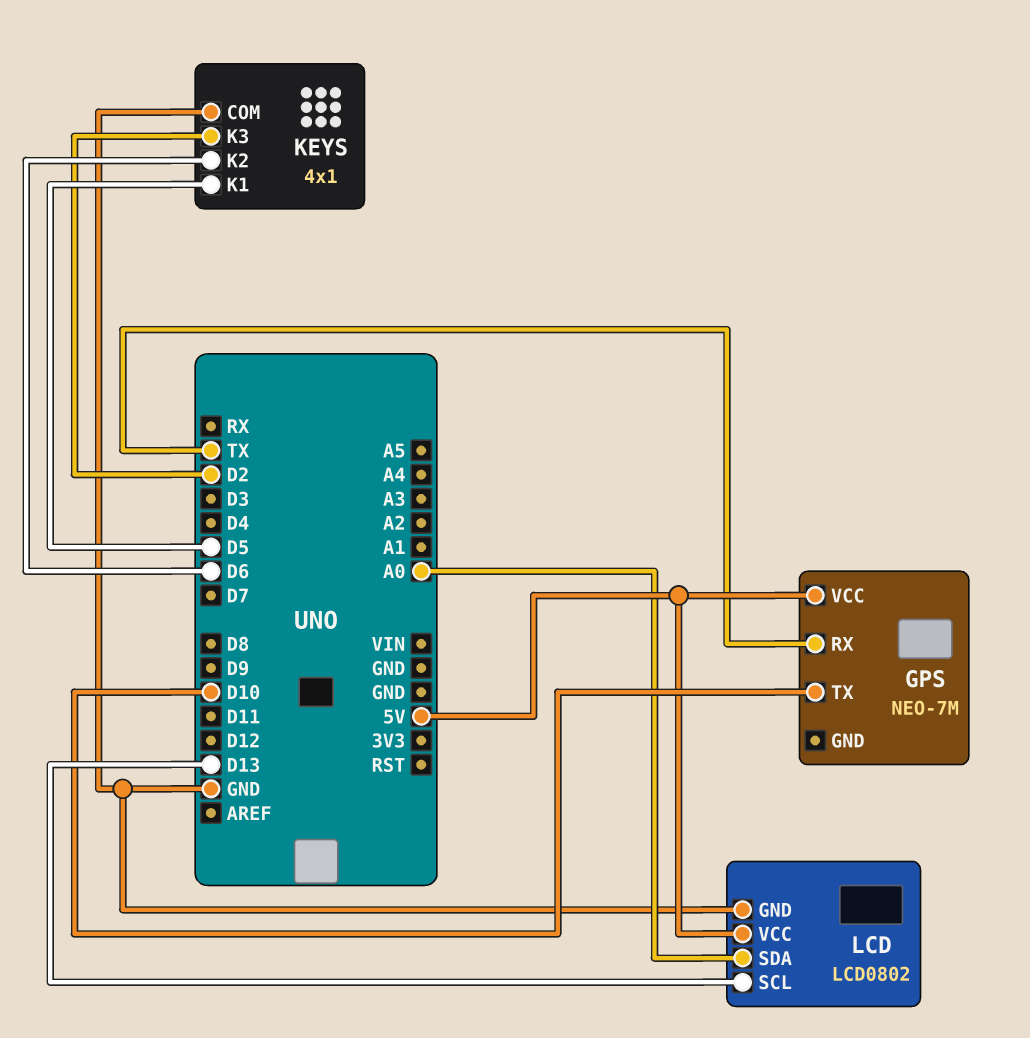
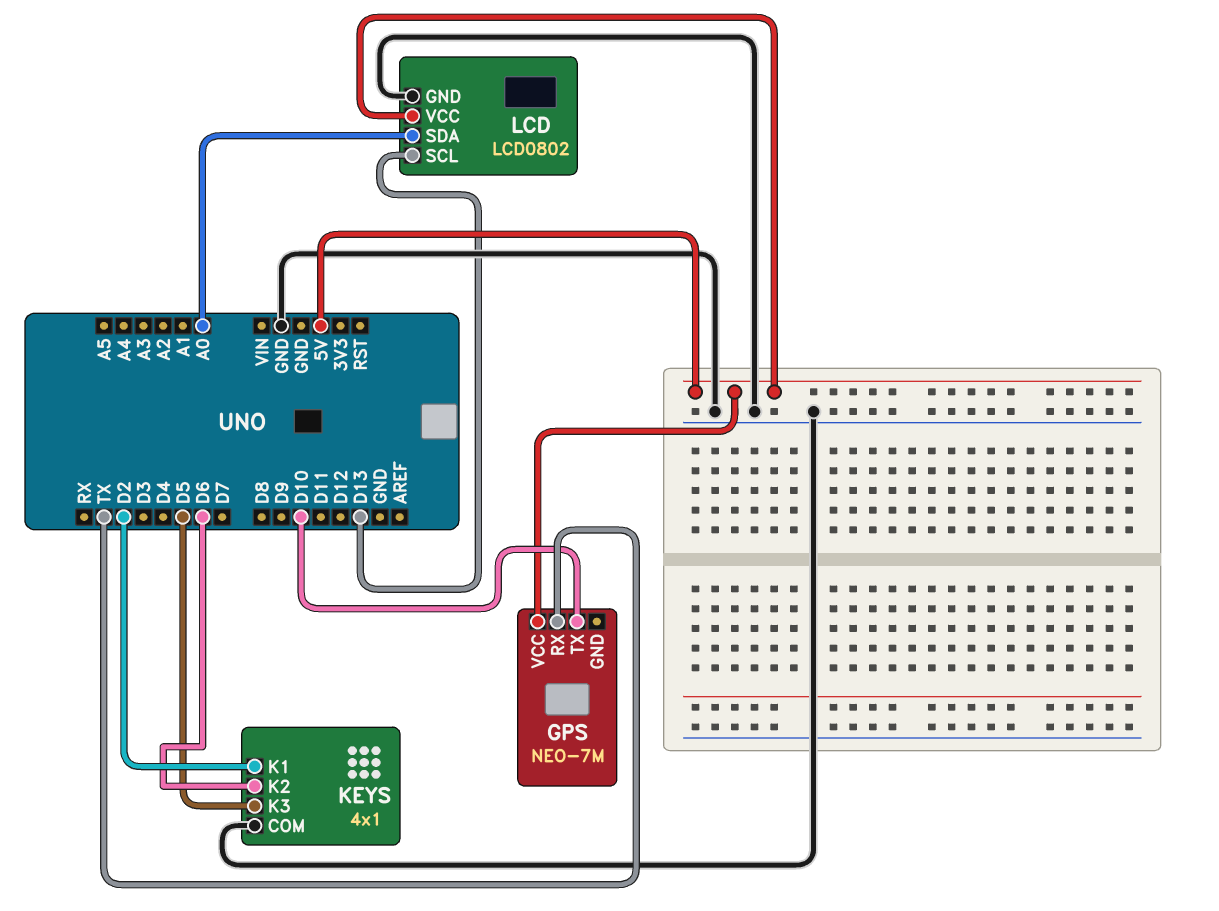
KEYS pin K1: D5 -> D2
KEYS pin K3: D2 -> D5

